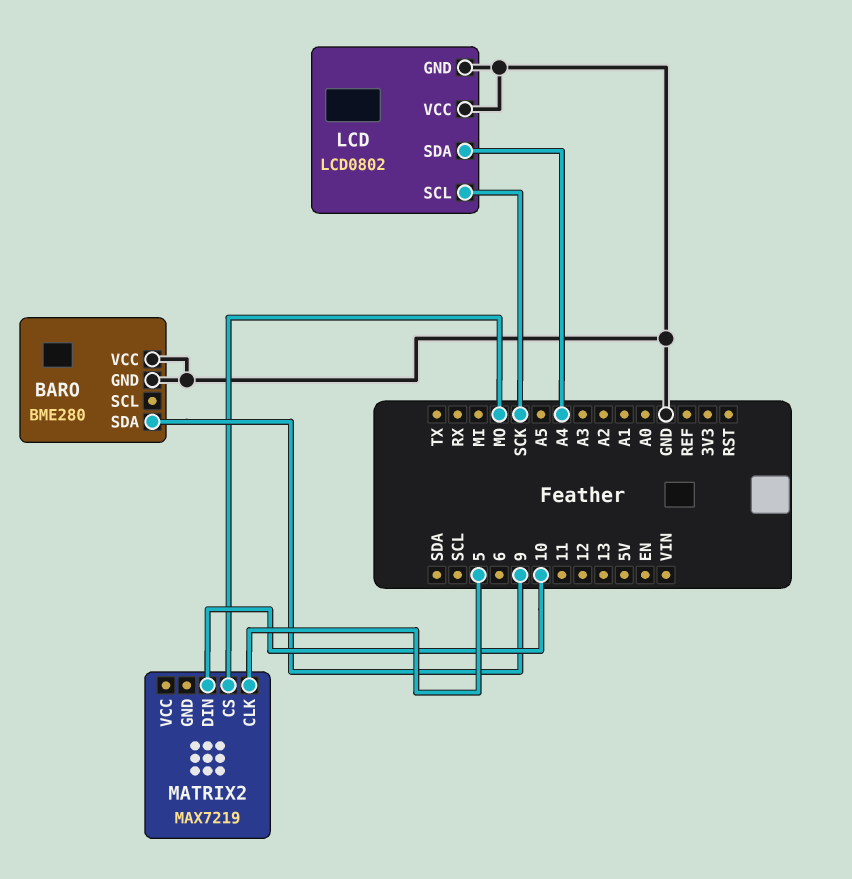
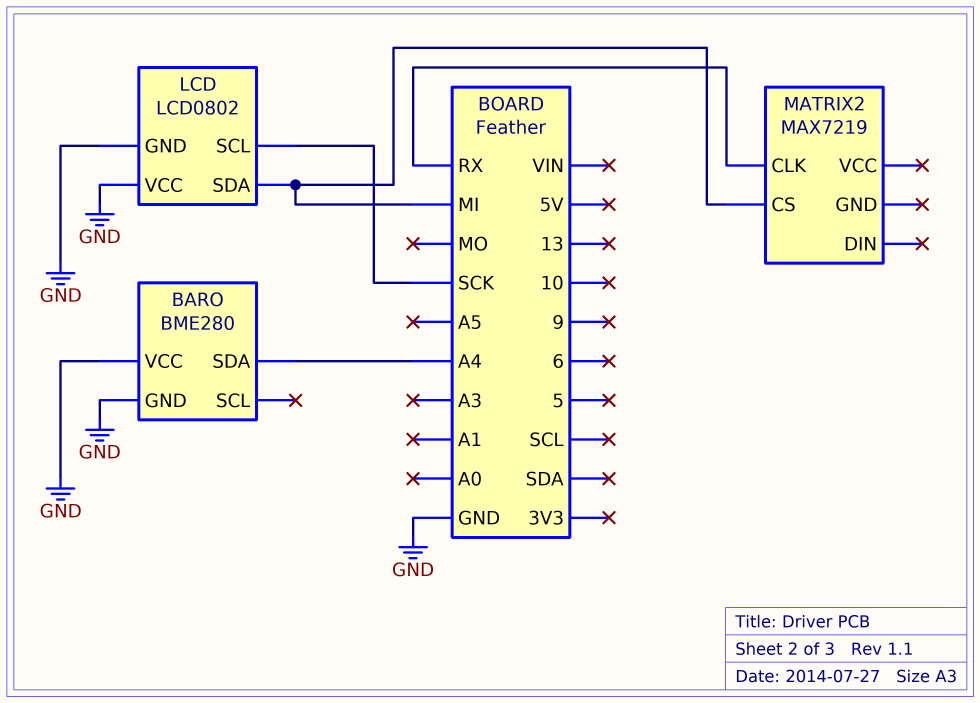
BARO pin SDA: 9 -> A4
LCD pin SDA: A4 -> MI
MATRIX2 pin CLK: 5 -> RX
MATRIX2 pin CS: MO -> MI
MATRIX2 pin DIN: 10 -> none

